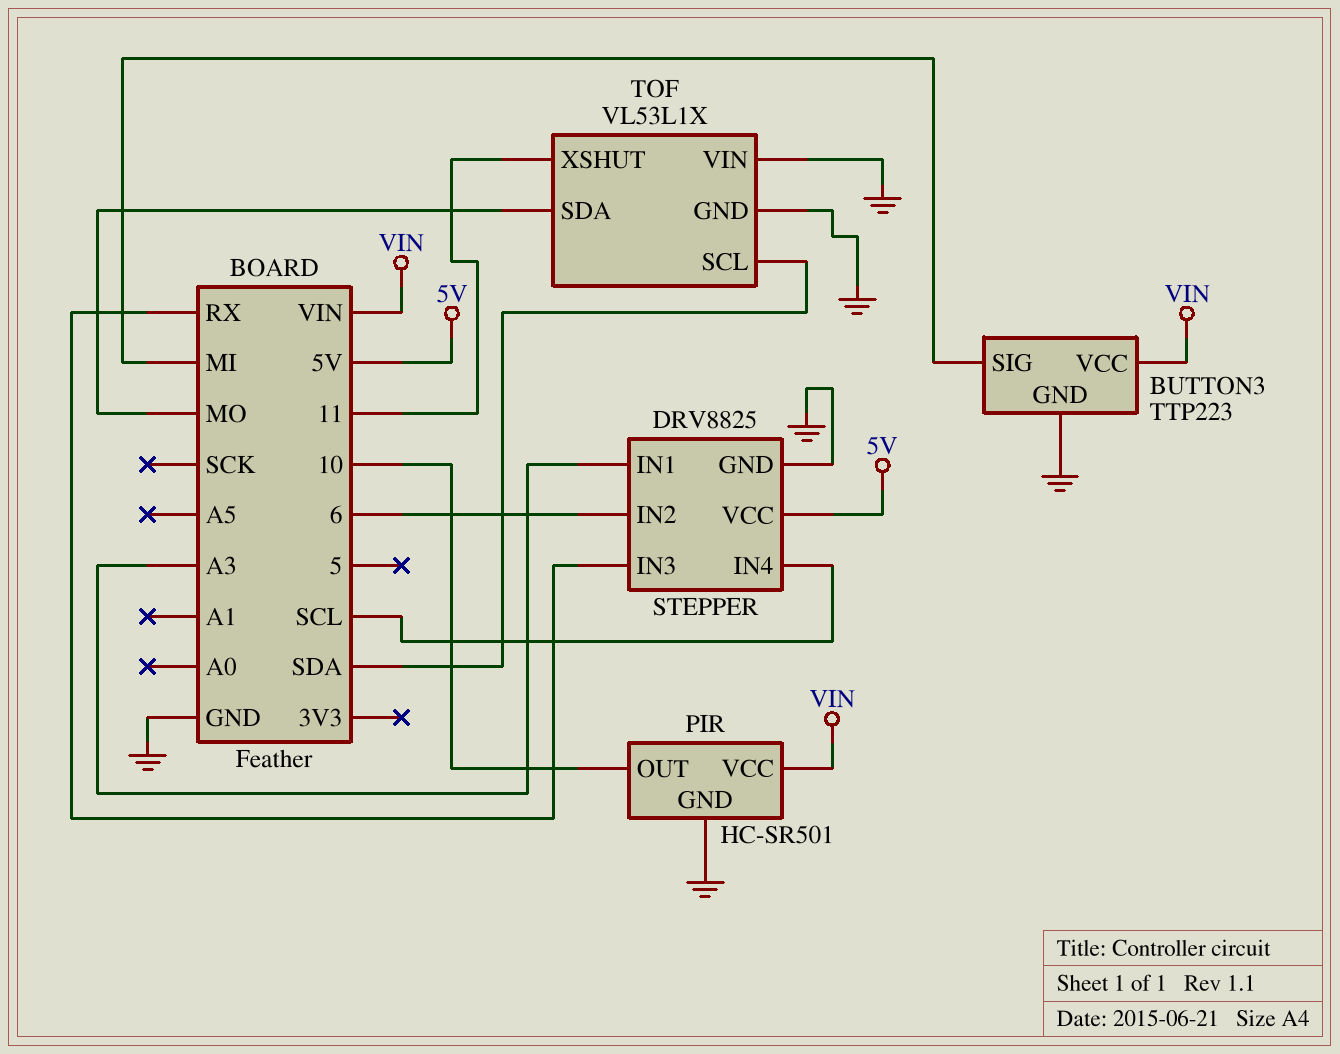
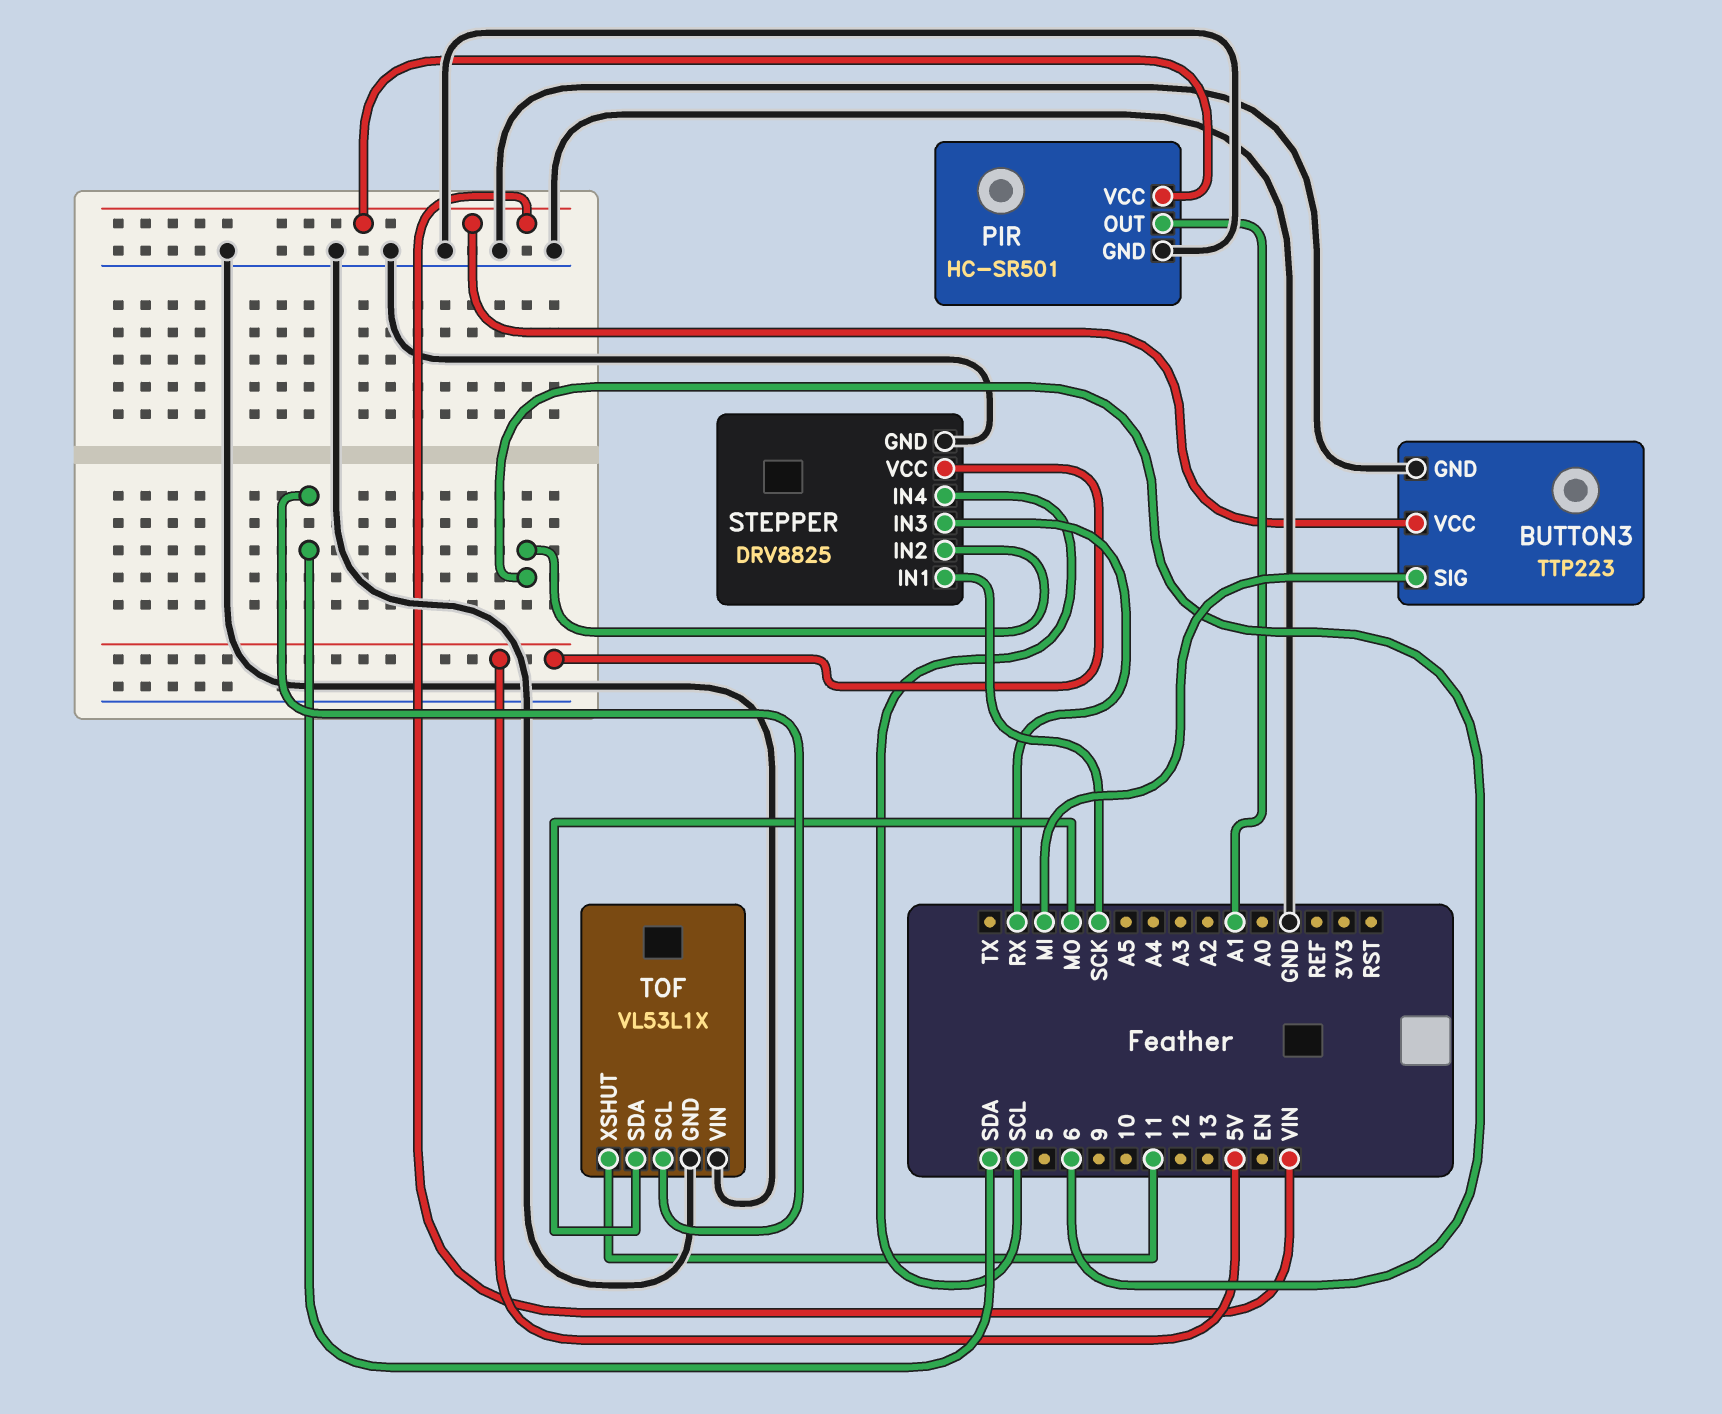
PIR pin OUT: 10 -> A1
STEPPER pin IN1: A3 -> SCK

